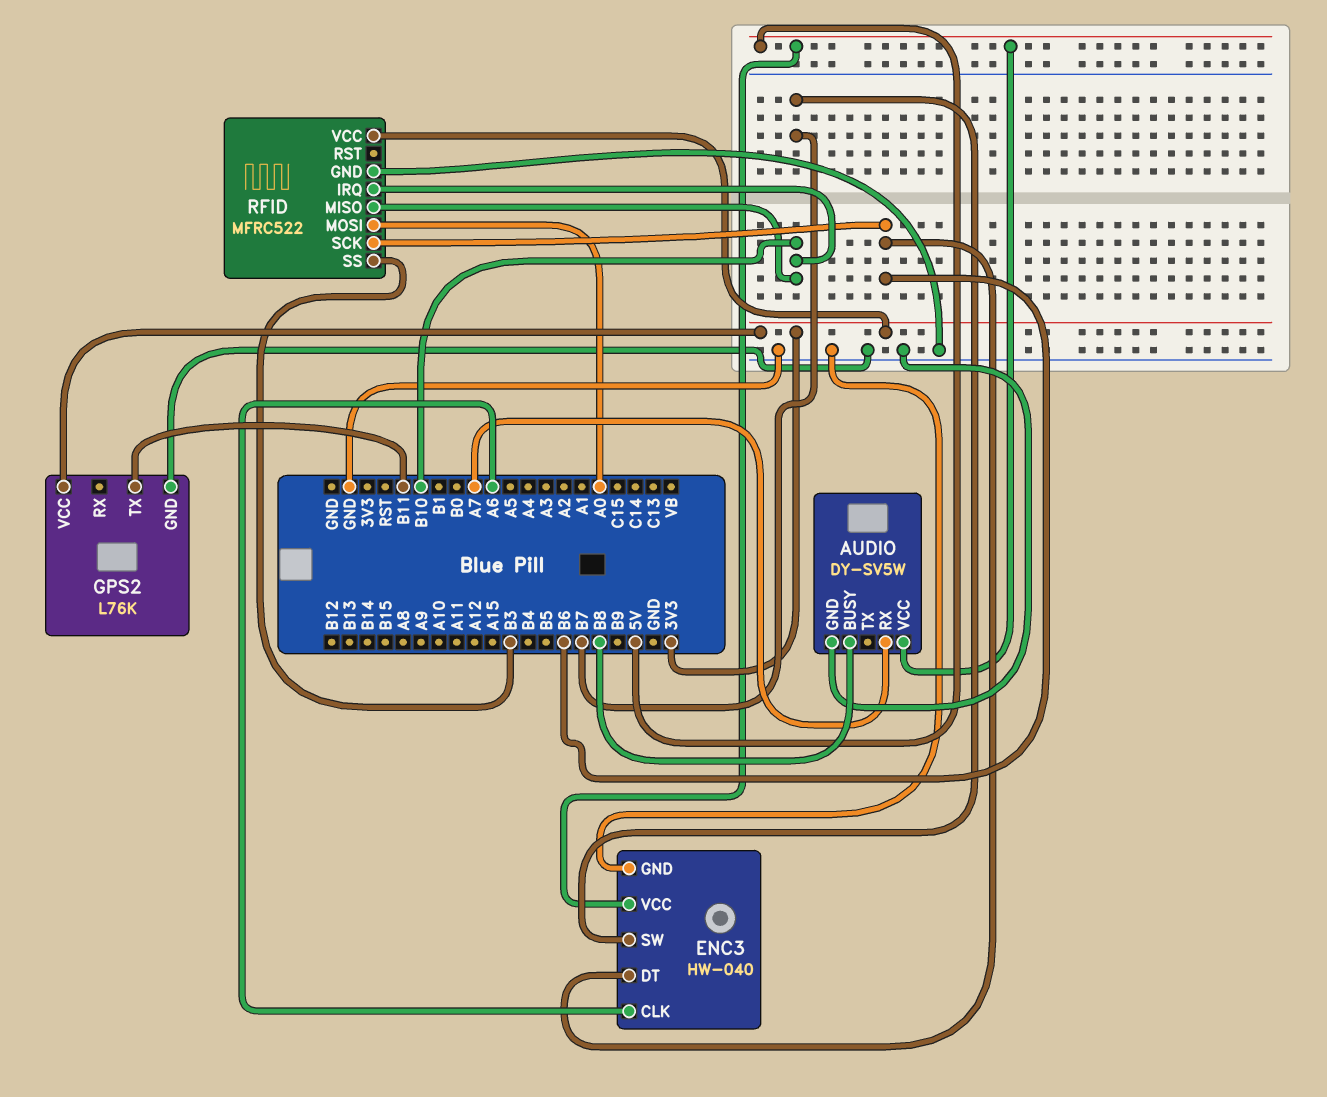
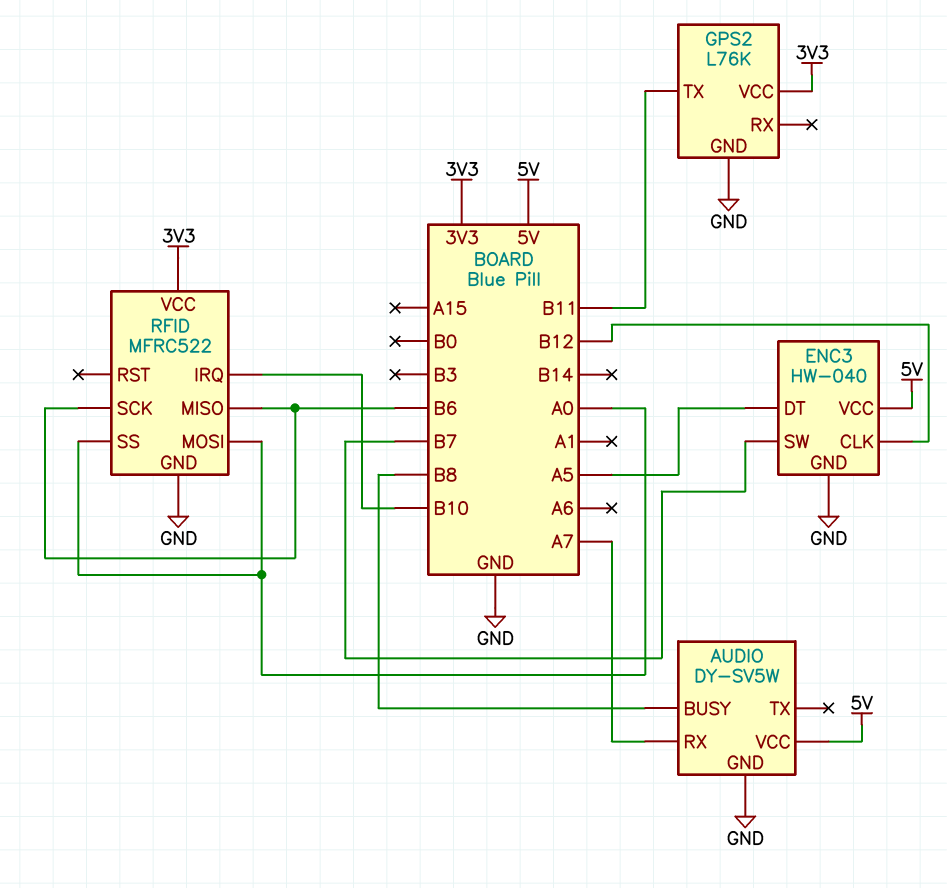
ENC3 pin CLK: A6 -> B12
ENC3 pin DT: B6 -> A5
RFID pin MISO: B10 -> B6
RFID pin SS: B3 -> A0

